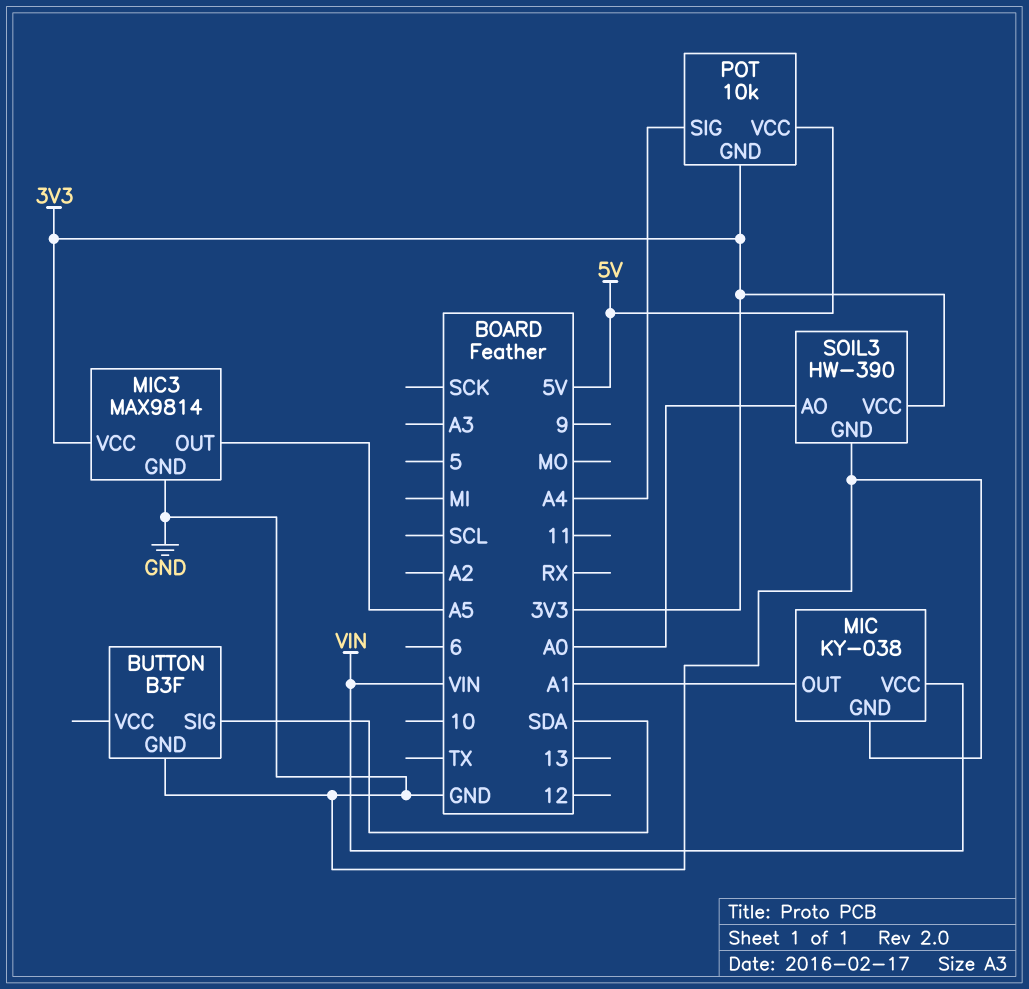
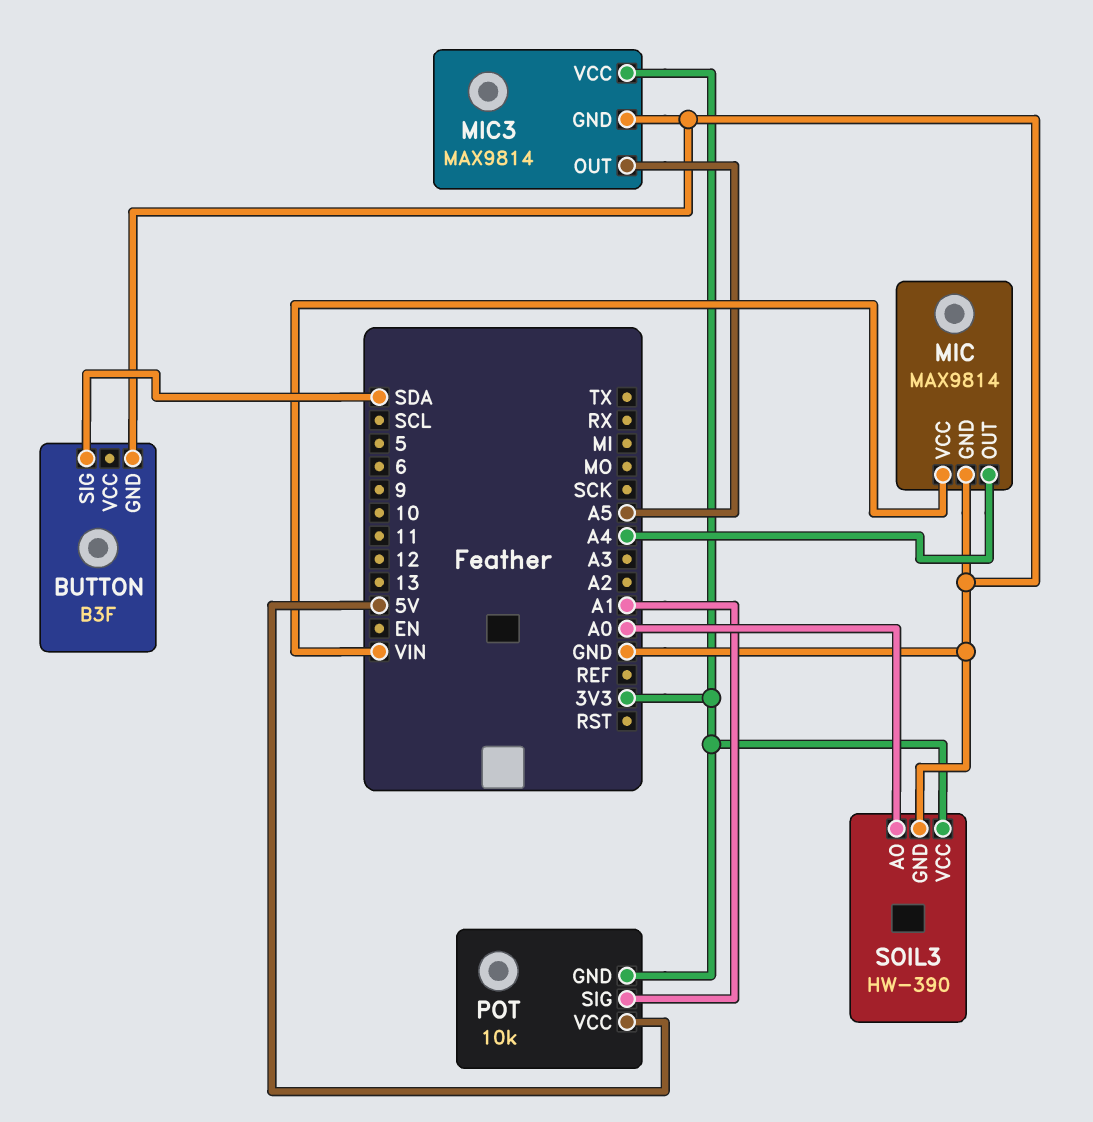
MIC: KY-038 -> MAX9814
MIC pin OUT: A1 -> A4
POT pin SIG: A4 -> A1

